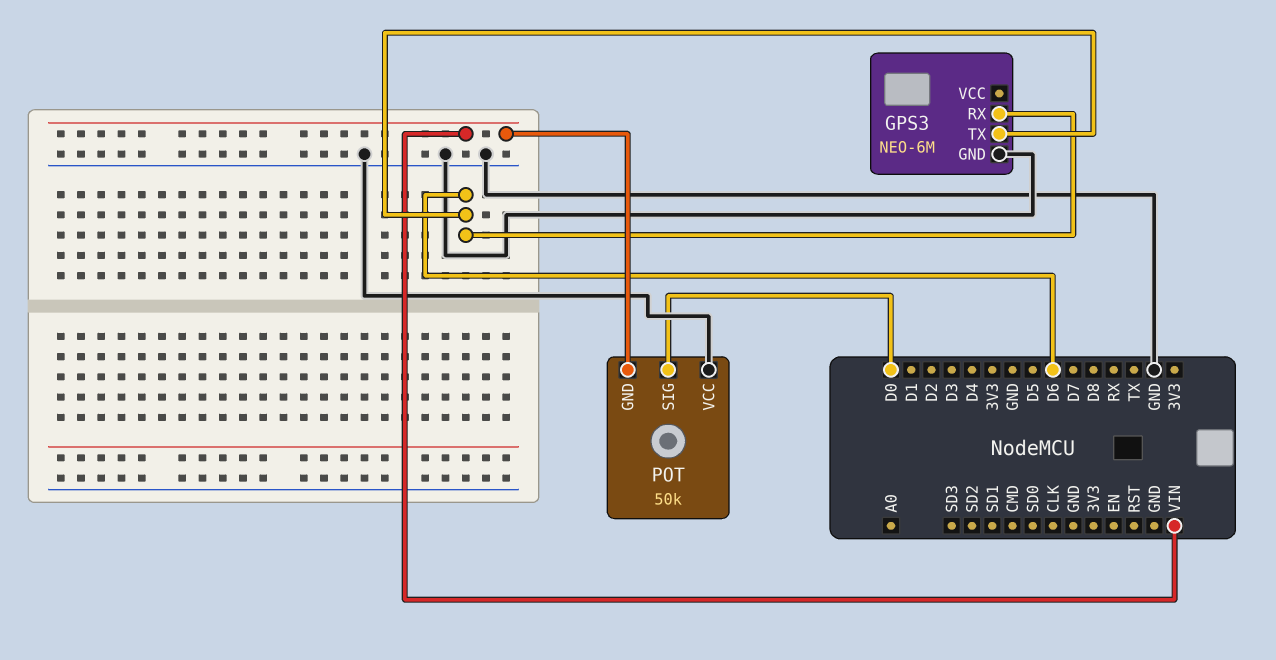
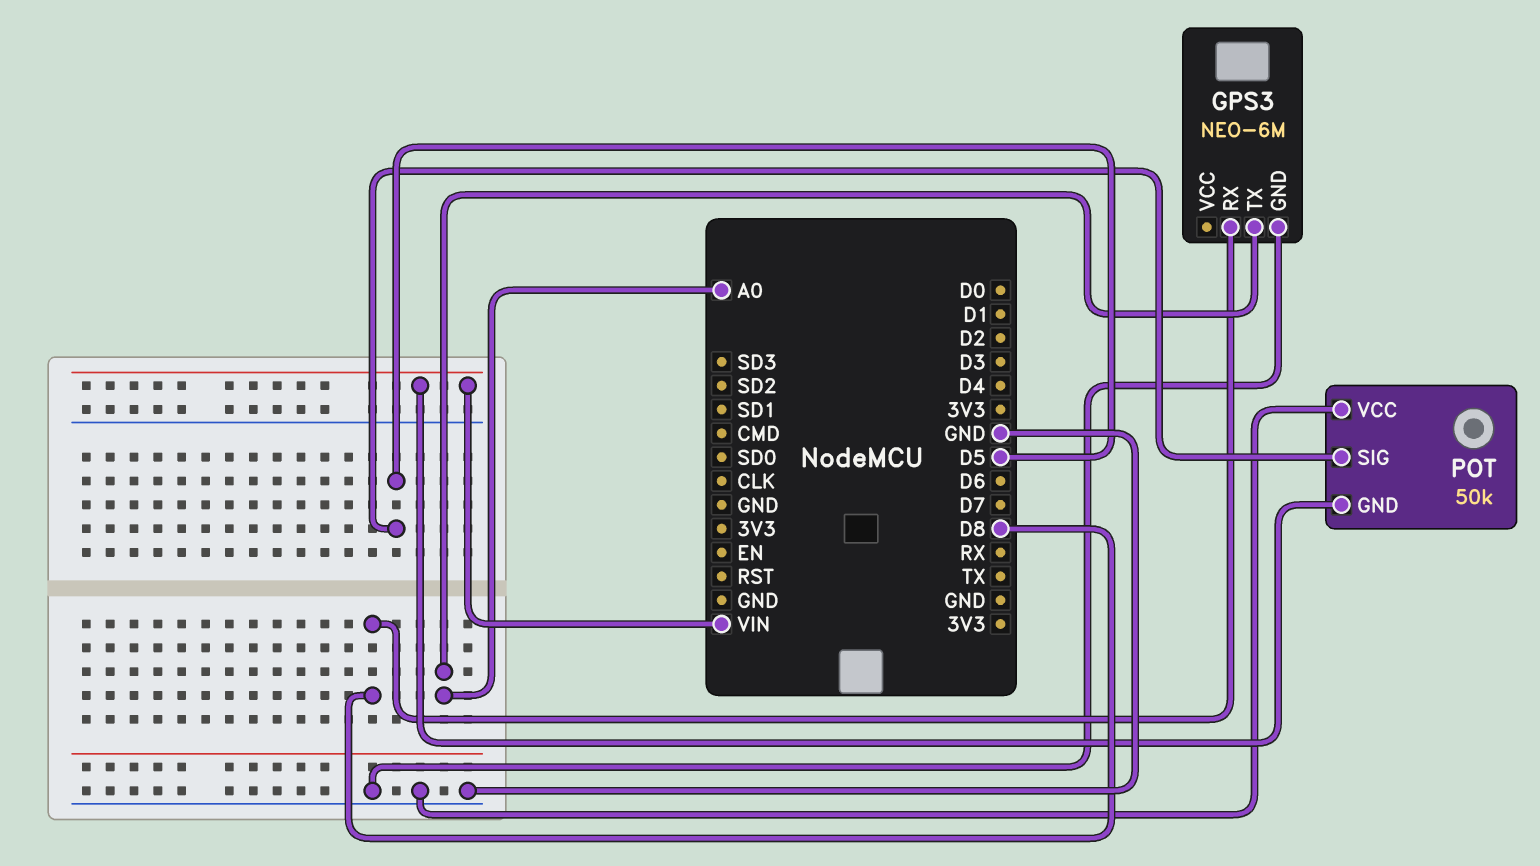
GPS3 pin RX: D6 -> D8
GPS3 pin TX: D6 -> A0
POT pin SIG: D0 -> D5

